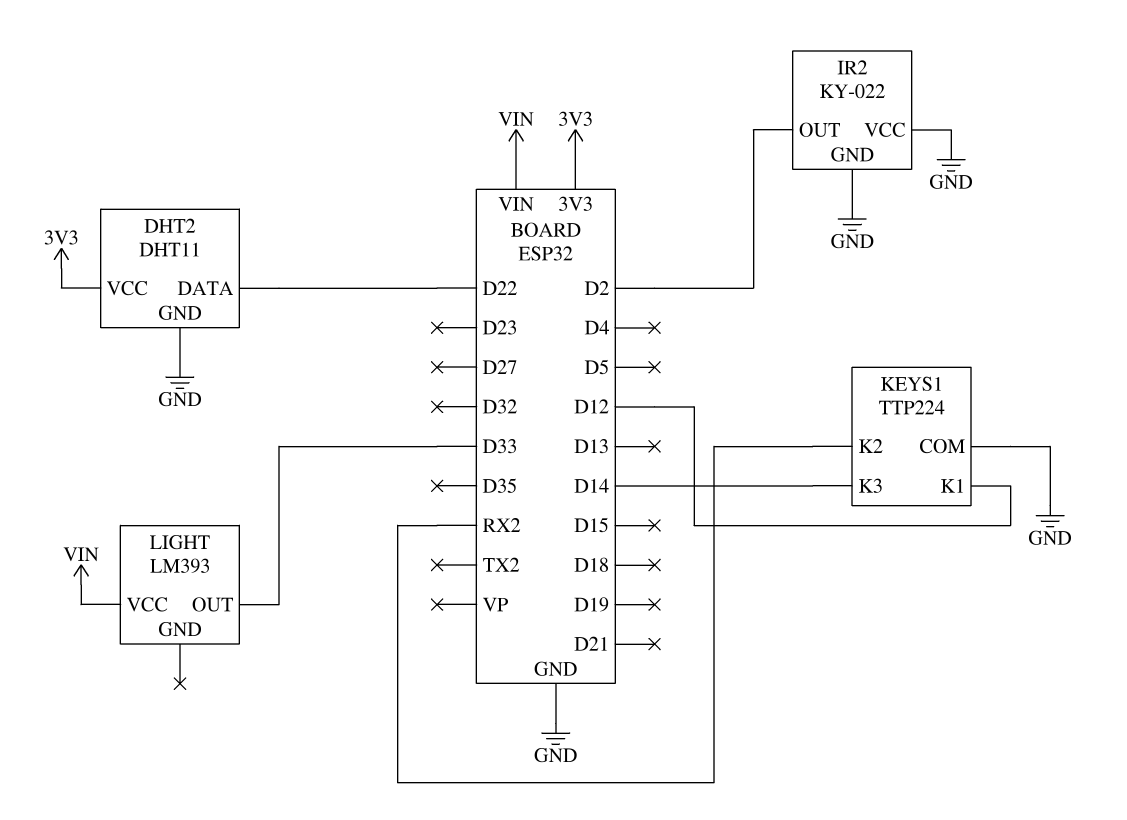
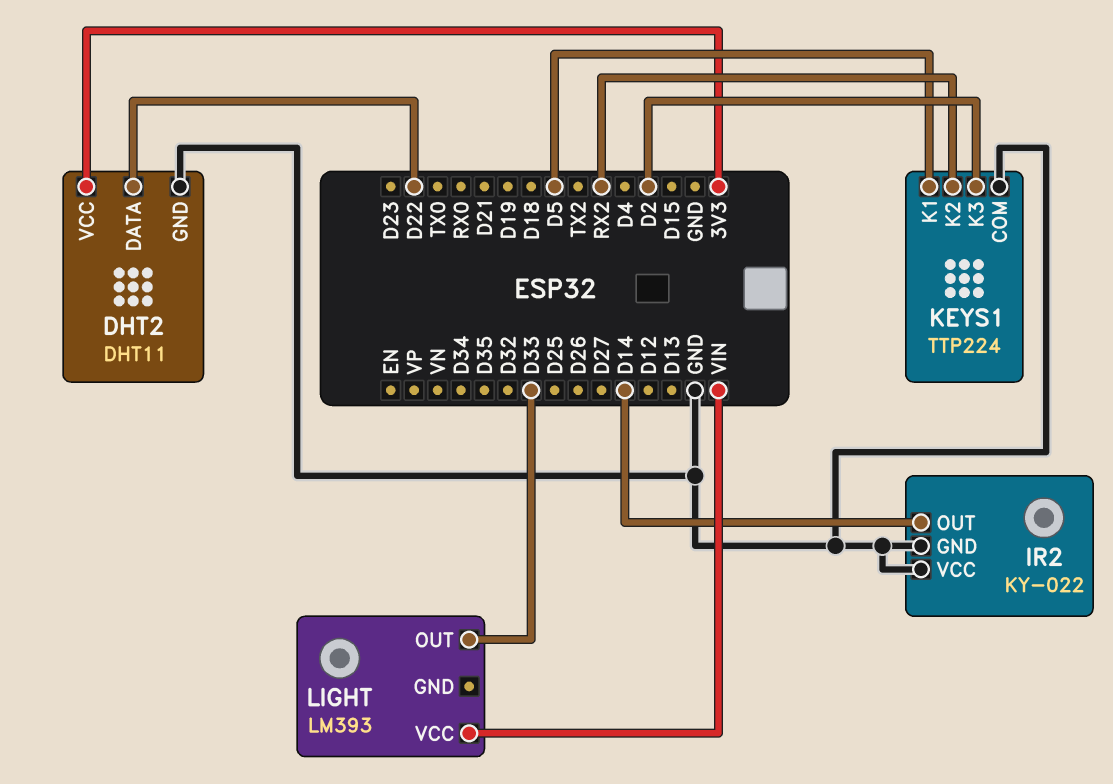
IR2 pin OUT: D2 -> D14
KEYS1 pin K1: D12 -> D5
KEYS1 pin K3: D14 -> D2

